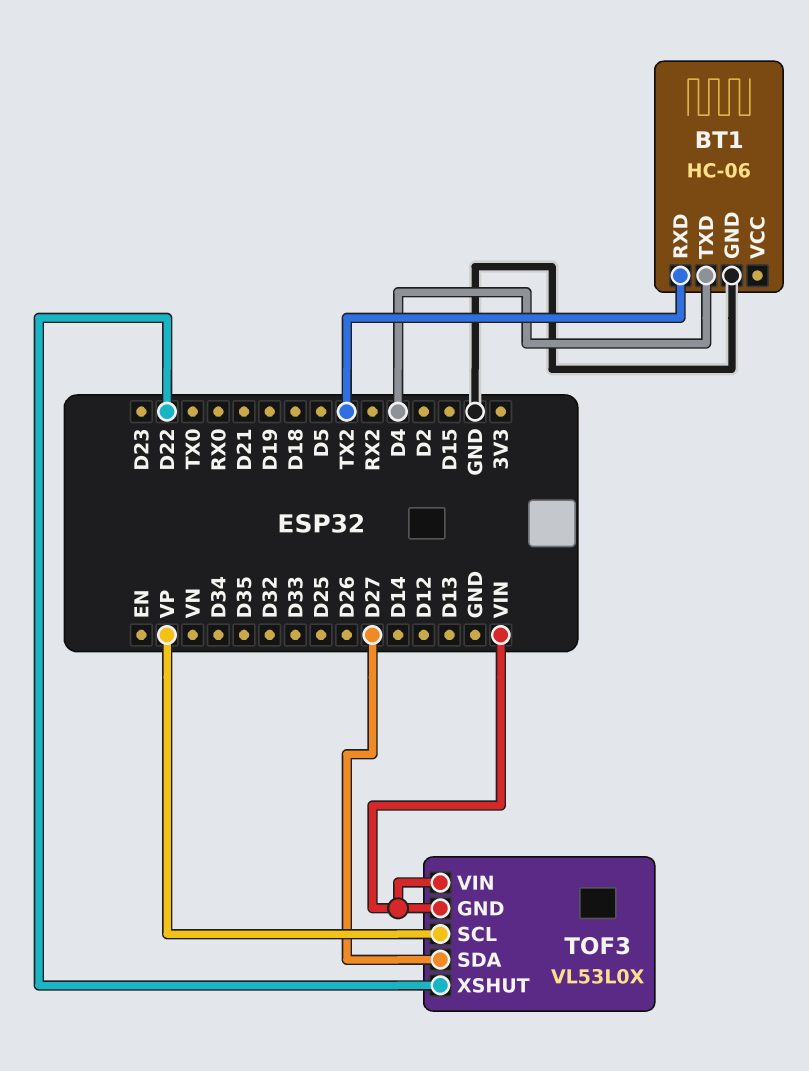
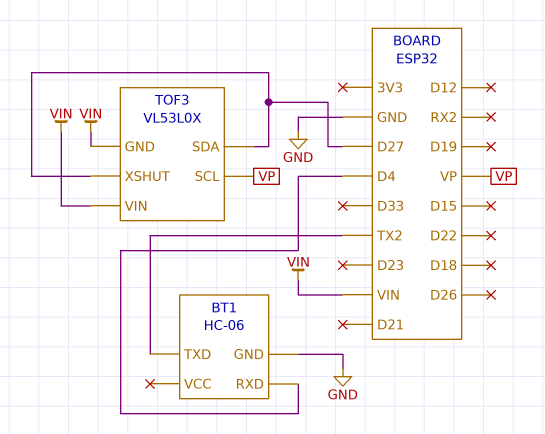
BT1 pin RXD: TX2 -> D4
BT1 pin TXD: D4 -> TX2
TOF3 pin XSHUT: D22 -> D27

